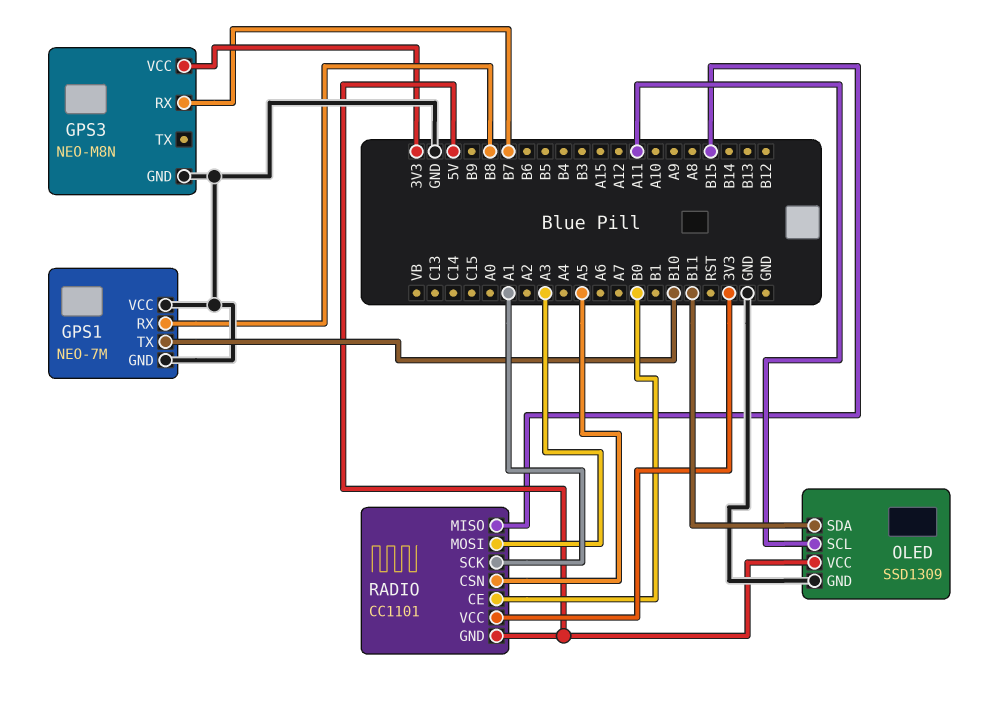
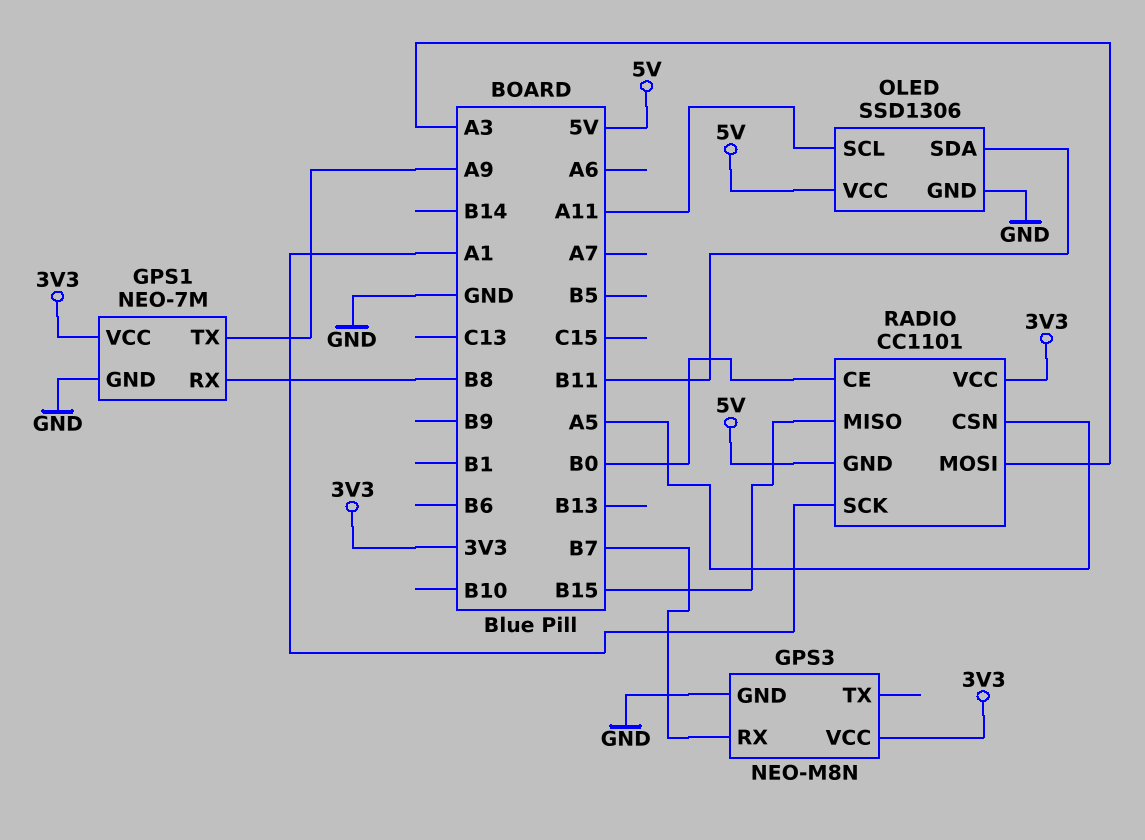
GPS1 pin TX: B10 -> A9
GPS1 pin VCC: GND -> 3V3
OLED: SSD1309 -> SSD1306

